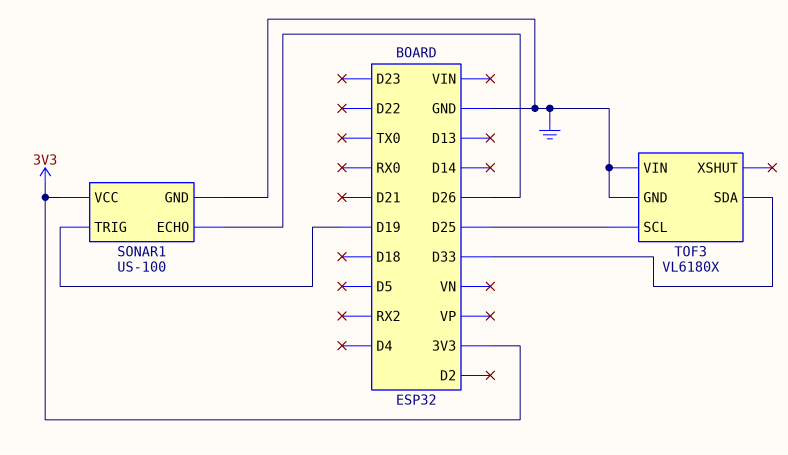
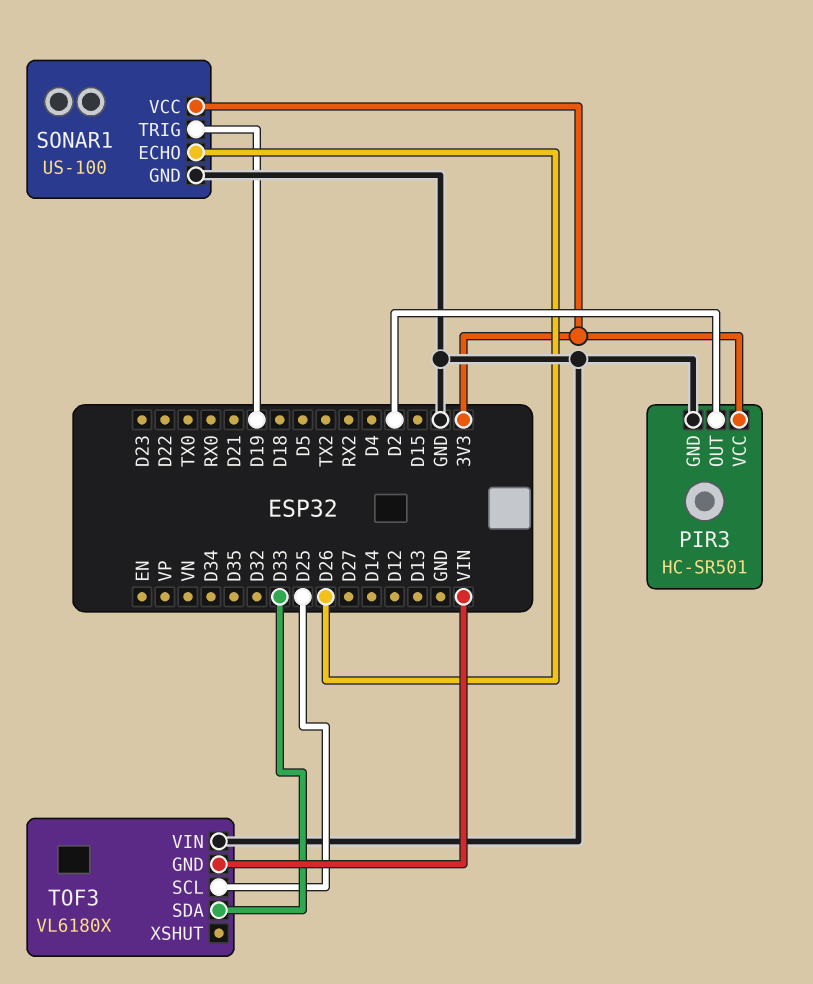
PIR3: none -> HC-SR501
PIR3 pin GND: none -> GND
PIR3 pin OUT: none -> D2
PIR3 pin VCC: none -> 3V3
TOF3 pin GND: GND -> VIN

